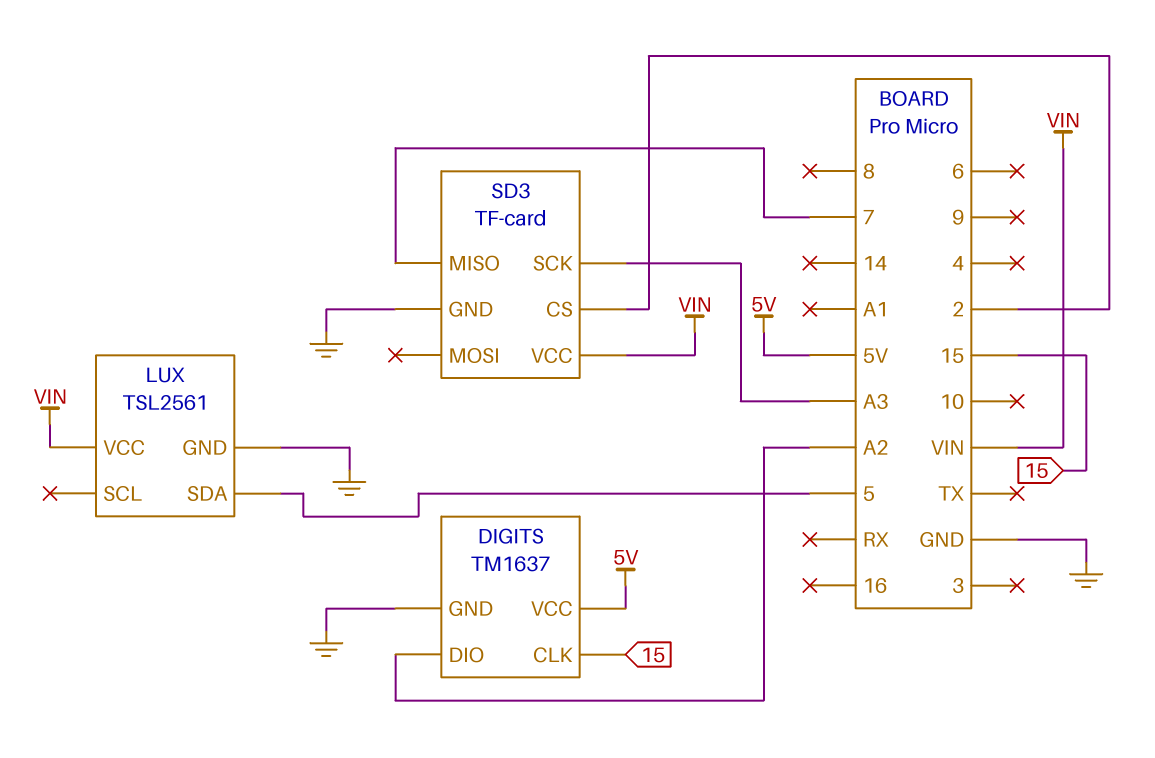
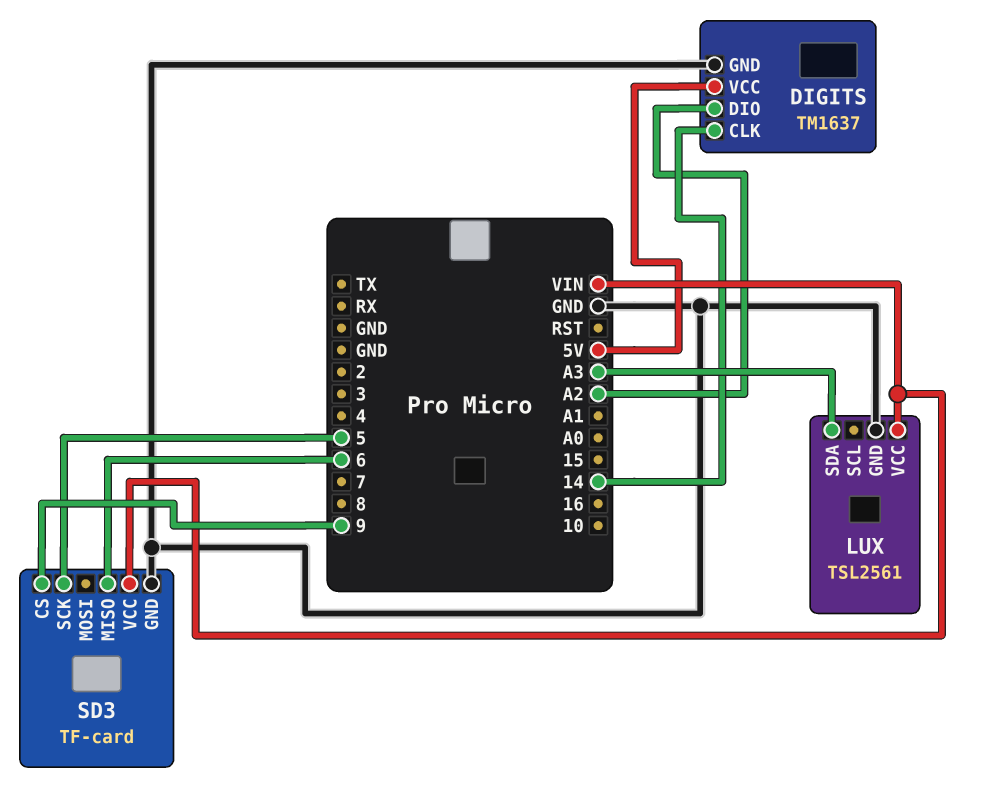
DIGITS pin CLK: 15 -> 14
LUX pin SDA: 5 -> A3
SD3 pin CS: 2 -> 9
SD3 pin MISO: 7 -> 6
SD3 pin SCK: A3 -> 5

